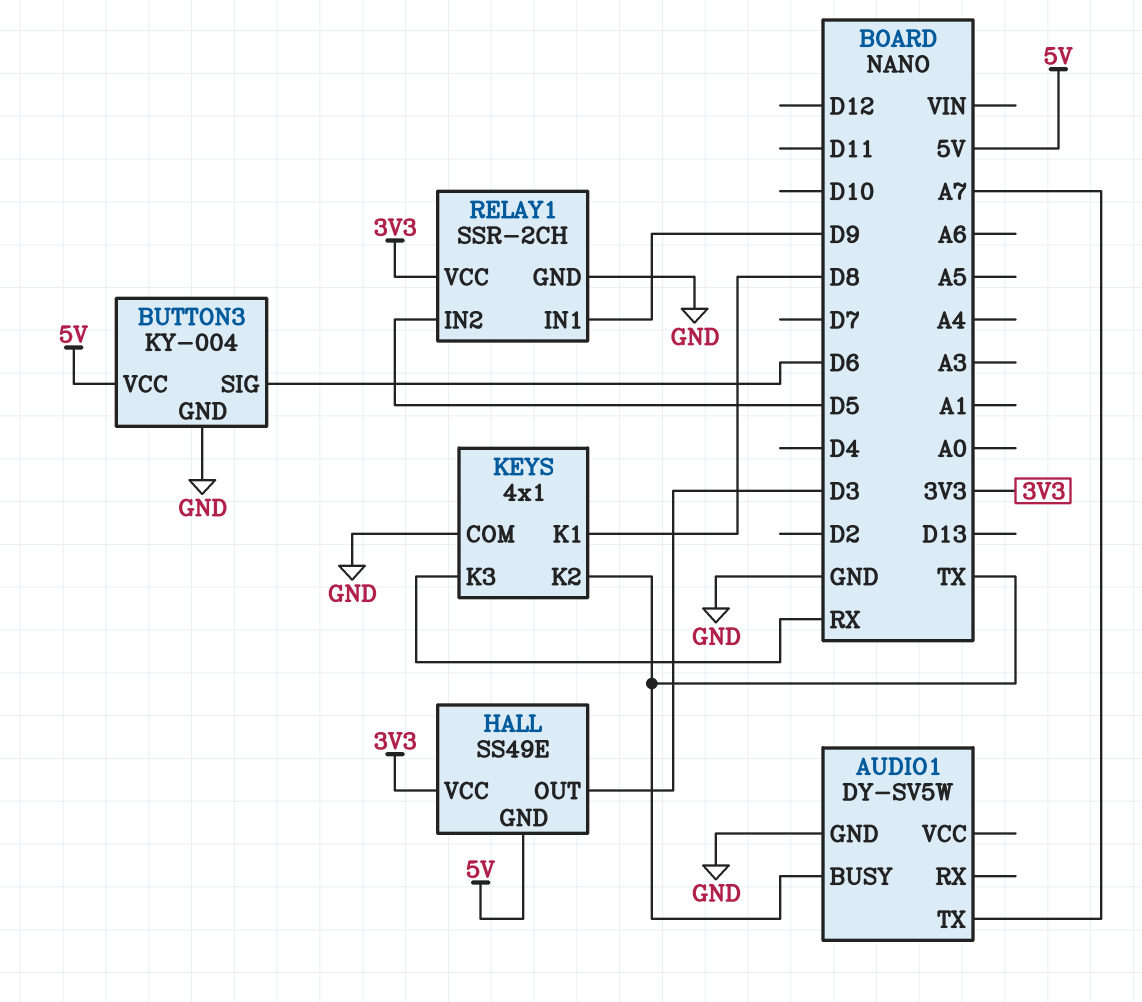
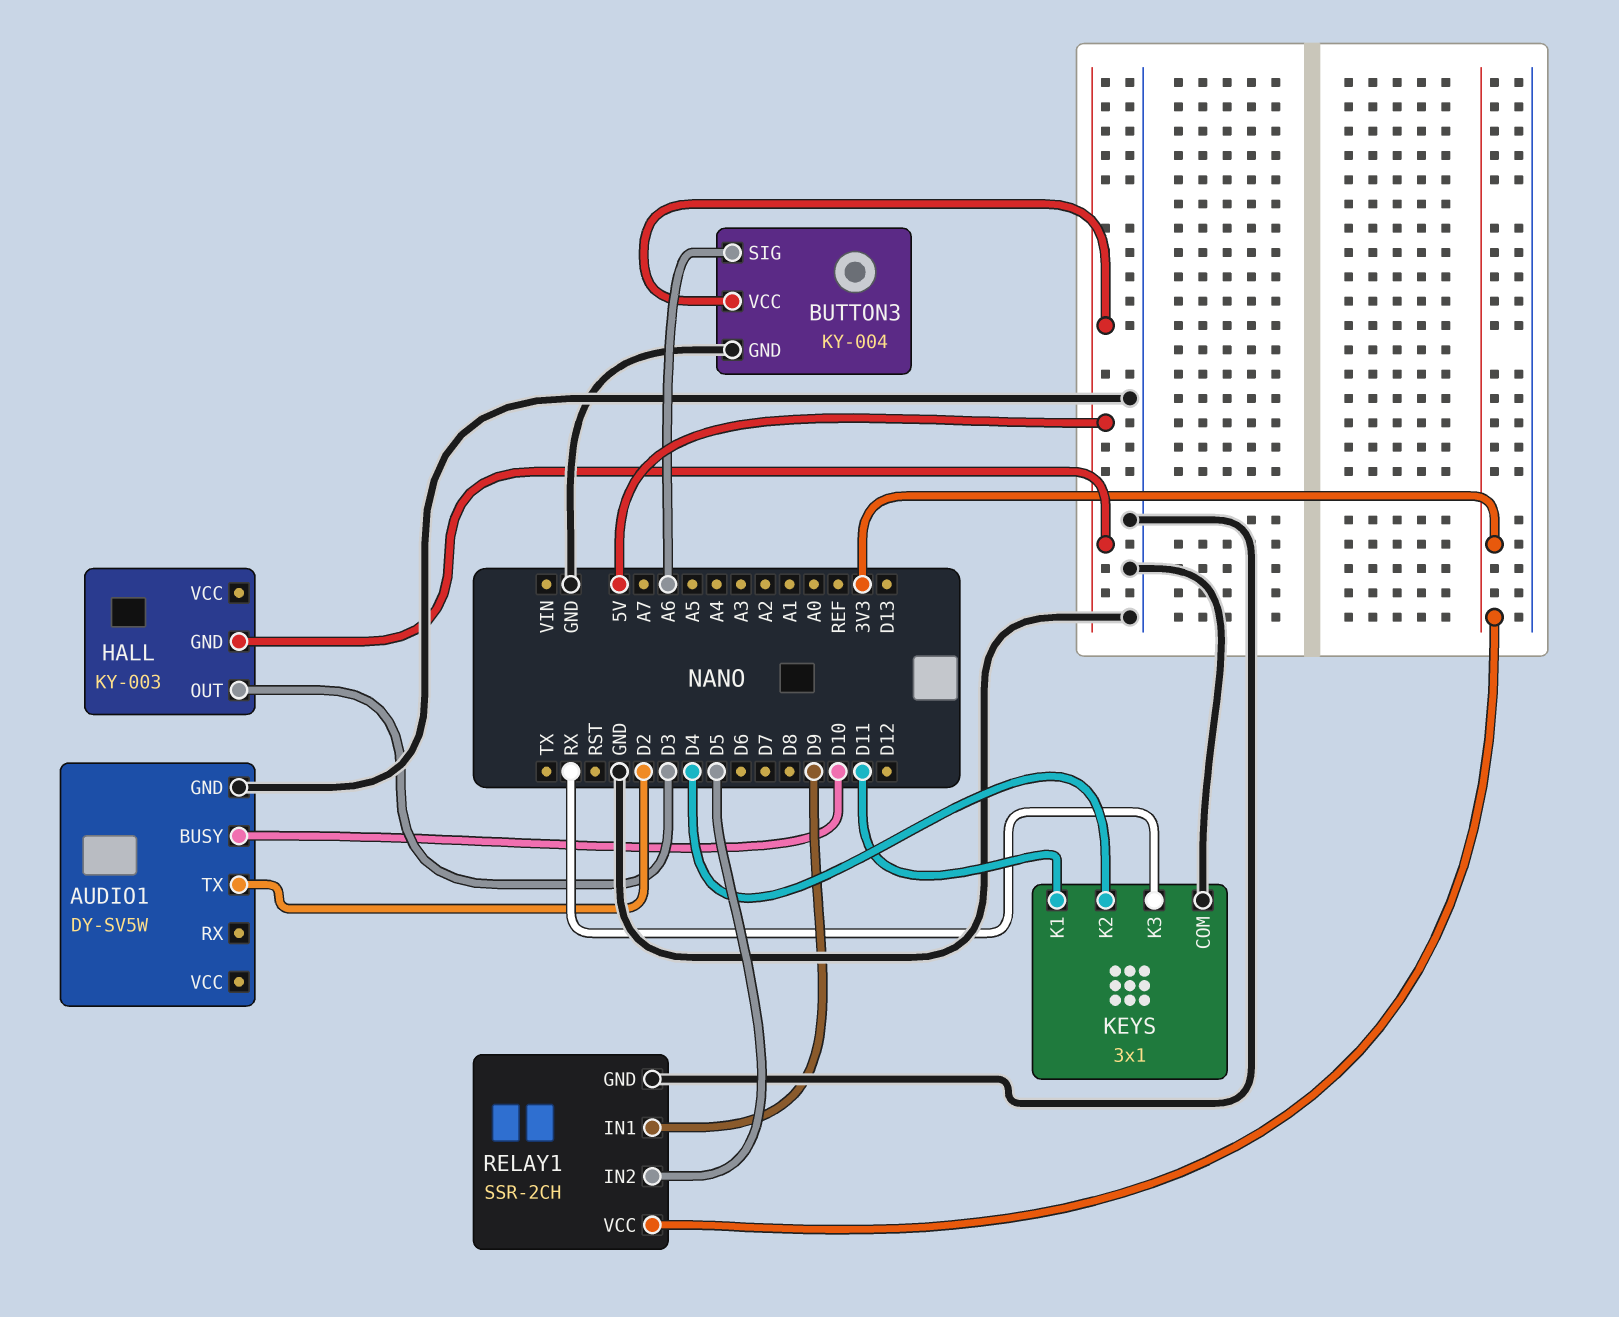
AUDIO1 pin BUSY: TX -> D10
AUDIO1 pin TX: A7 -> D2
BUTTON3 pin SIG: D6 -> A6
HALL: SS49E -> KY-003
HALL pin VCC: 3V3 -> none
KEYS: 4x1 -> 3x1
KEYS pin K1: D8 -> D11
KEYS pin K2: TX -> D4

